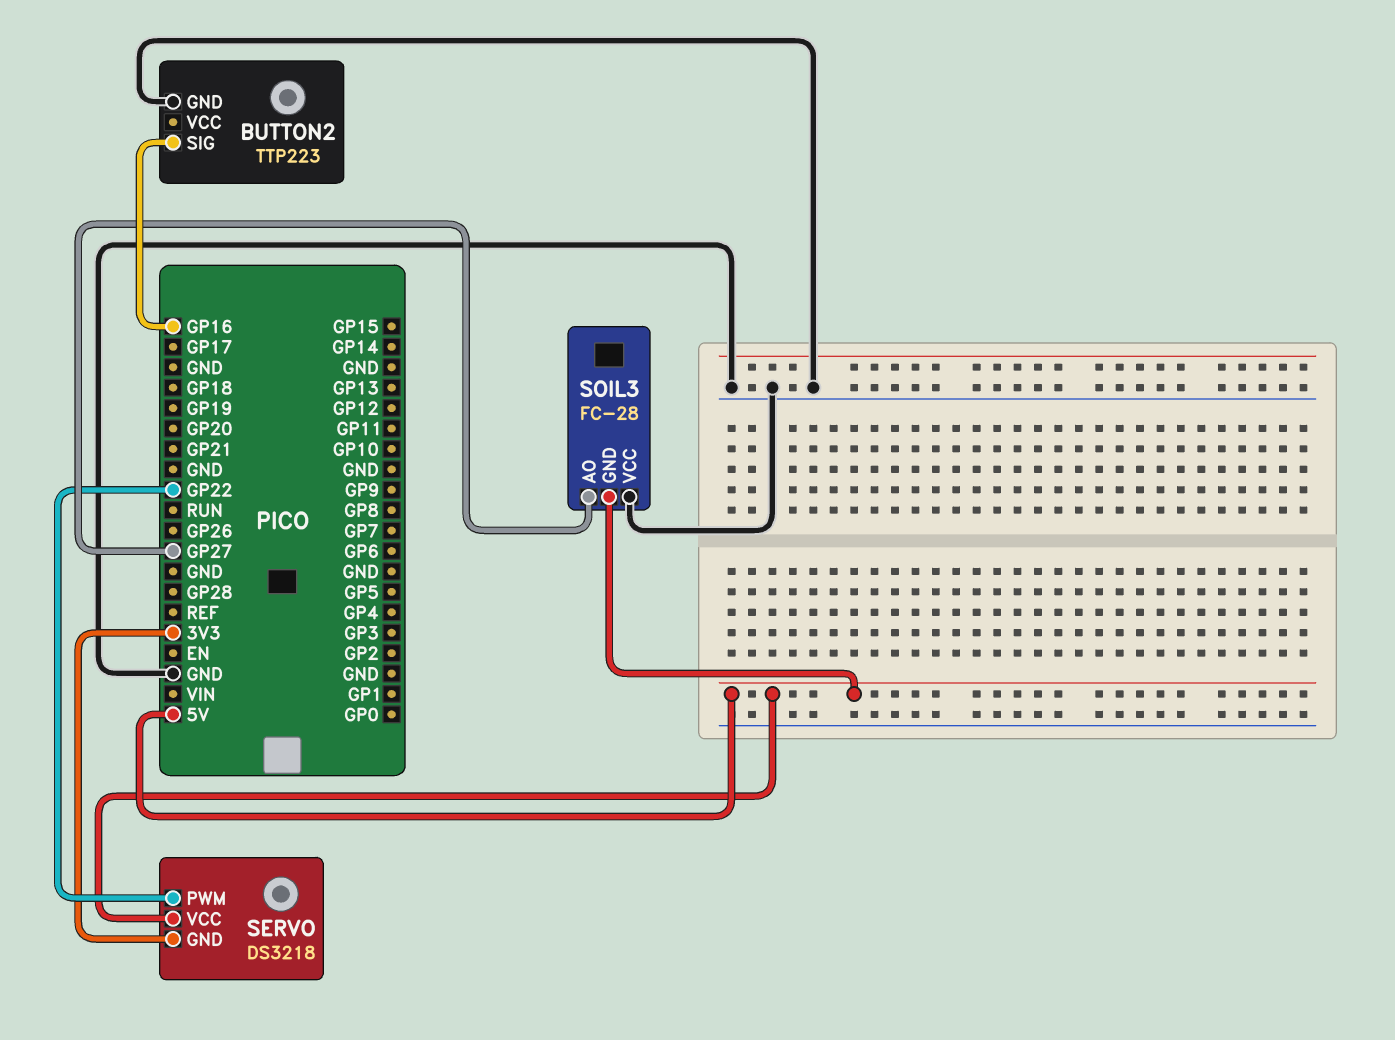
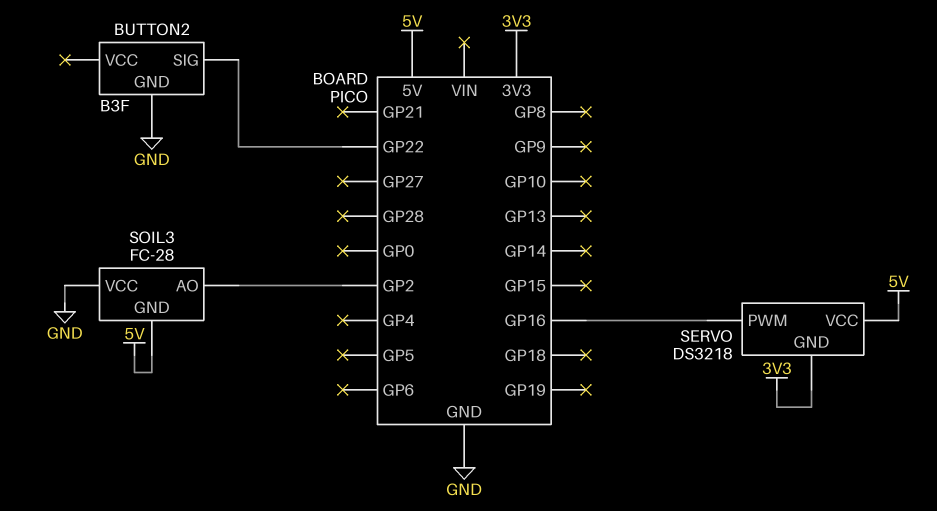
BUTTON2: TTP223 -> B3F
BUTTON2 pin SIG: GP16 -> GP22
SERVO pin PWM: GP22 -> GP16
SOIL3 pin AO: GP27 -> GP2

